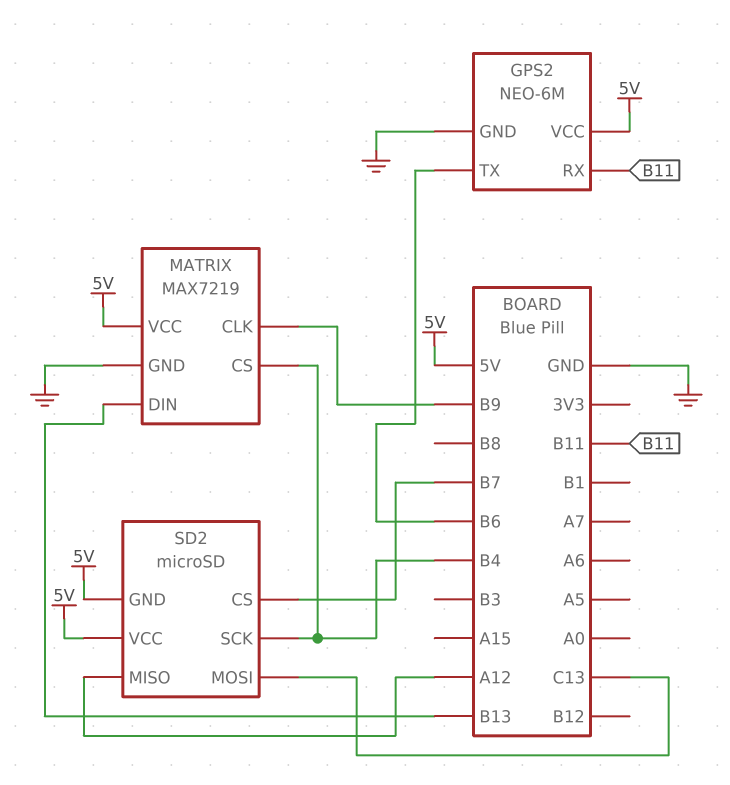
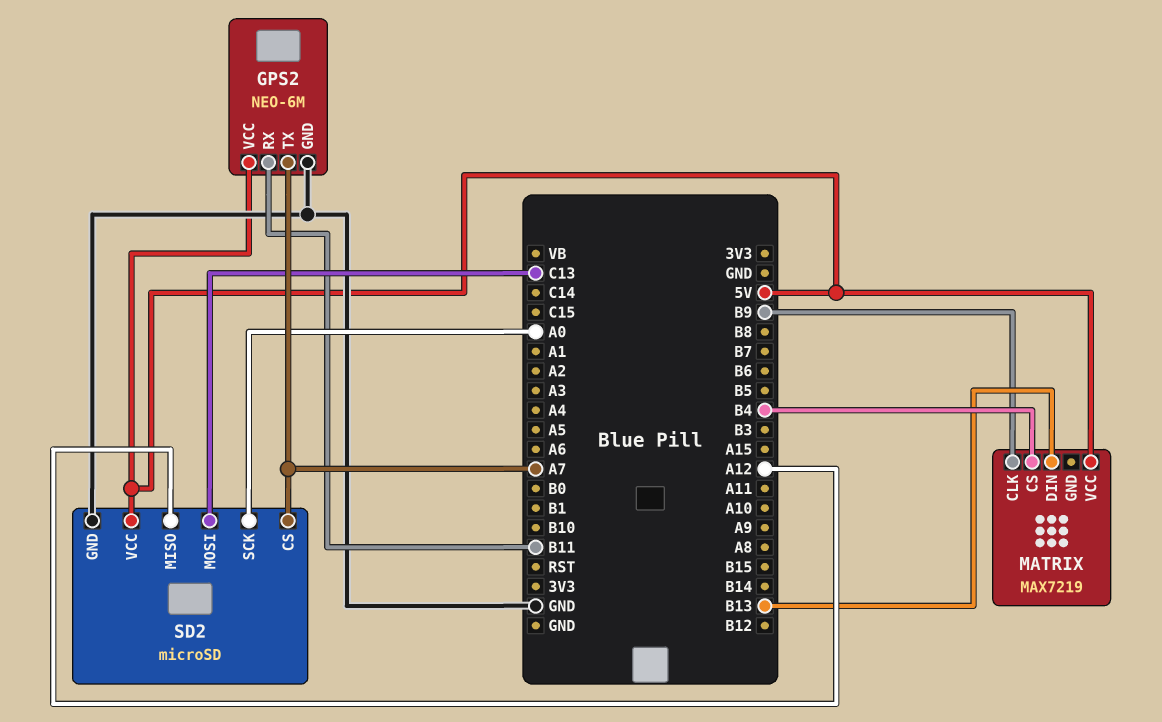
GPS2 pin TX: B6 -> A7
MATRIX pin GND: GND -> none
SD2 pin CS: B7 -> A7
SD2 pin GND: 5V -> GND
SD2 pin SCK: B4 -> A0

